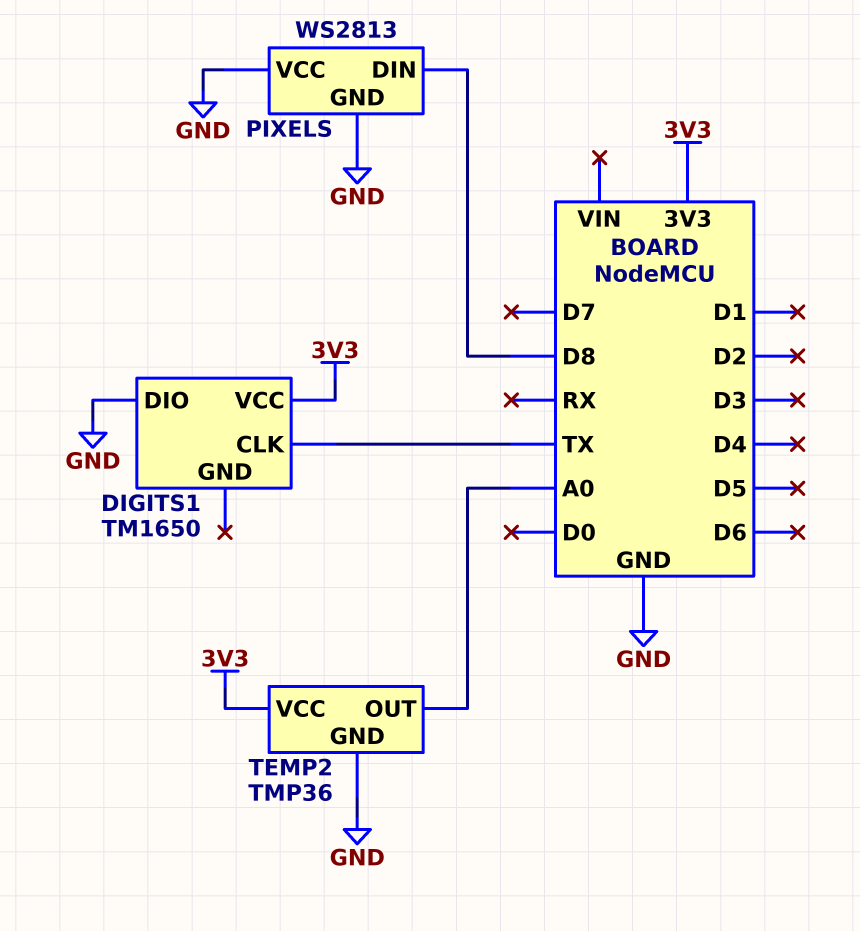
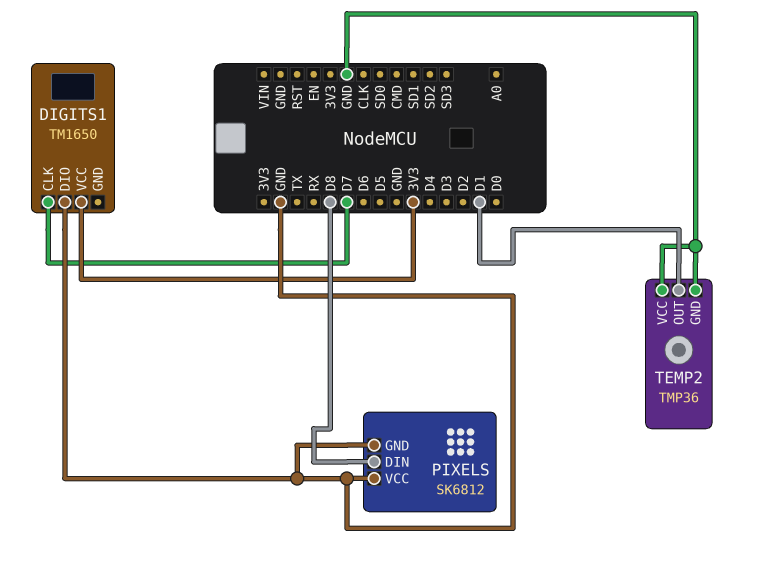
DIGITS1 pin CLK: TX -> D7
PIXELS: WS2813 -> SK6812
TEMP2 pin OUT: A0 -> D1
TEMP2 pin VCC: 3V3 -> GND

